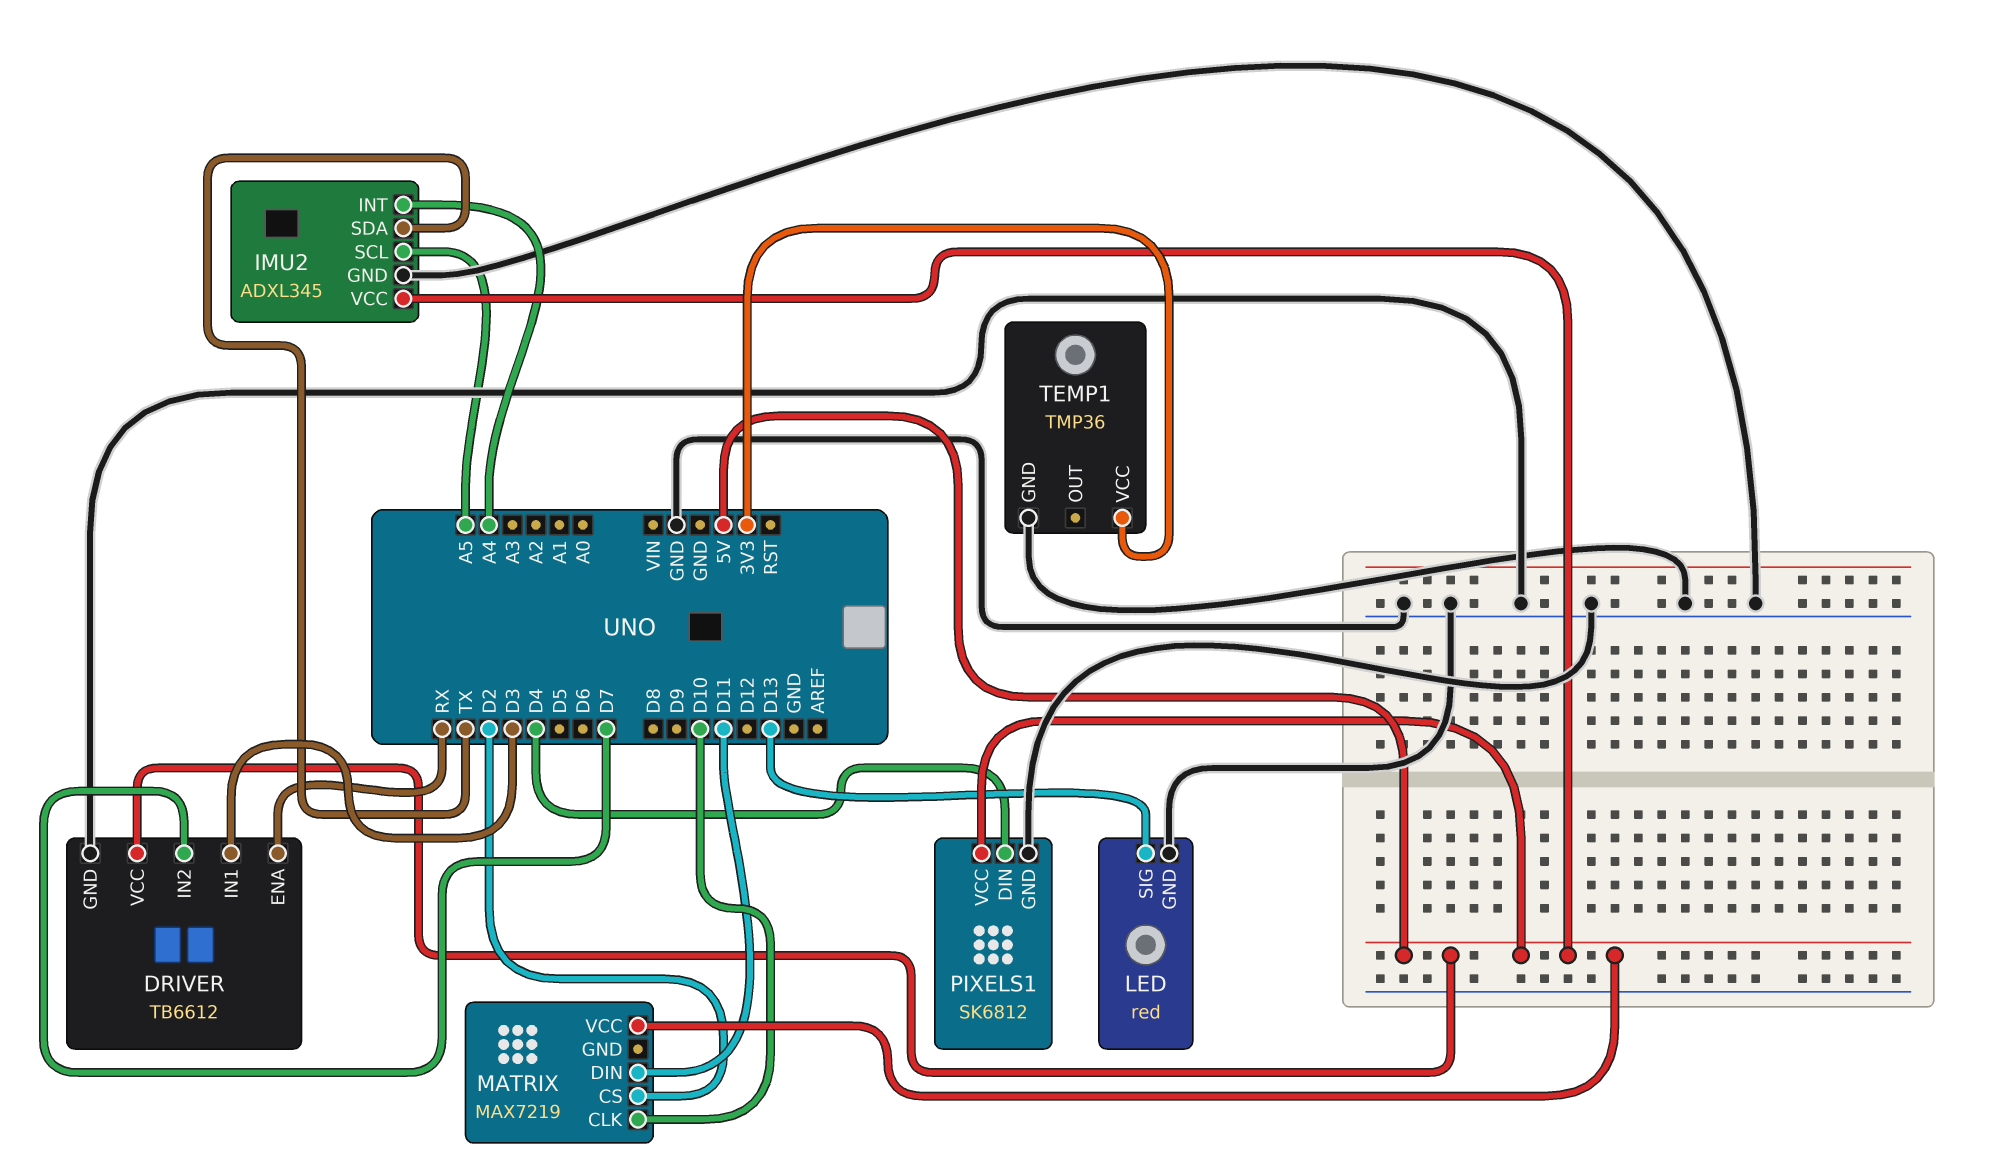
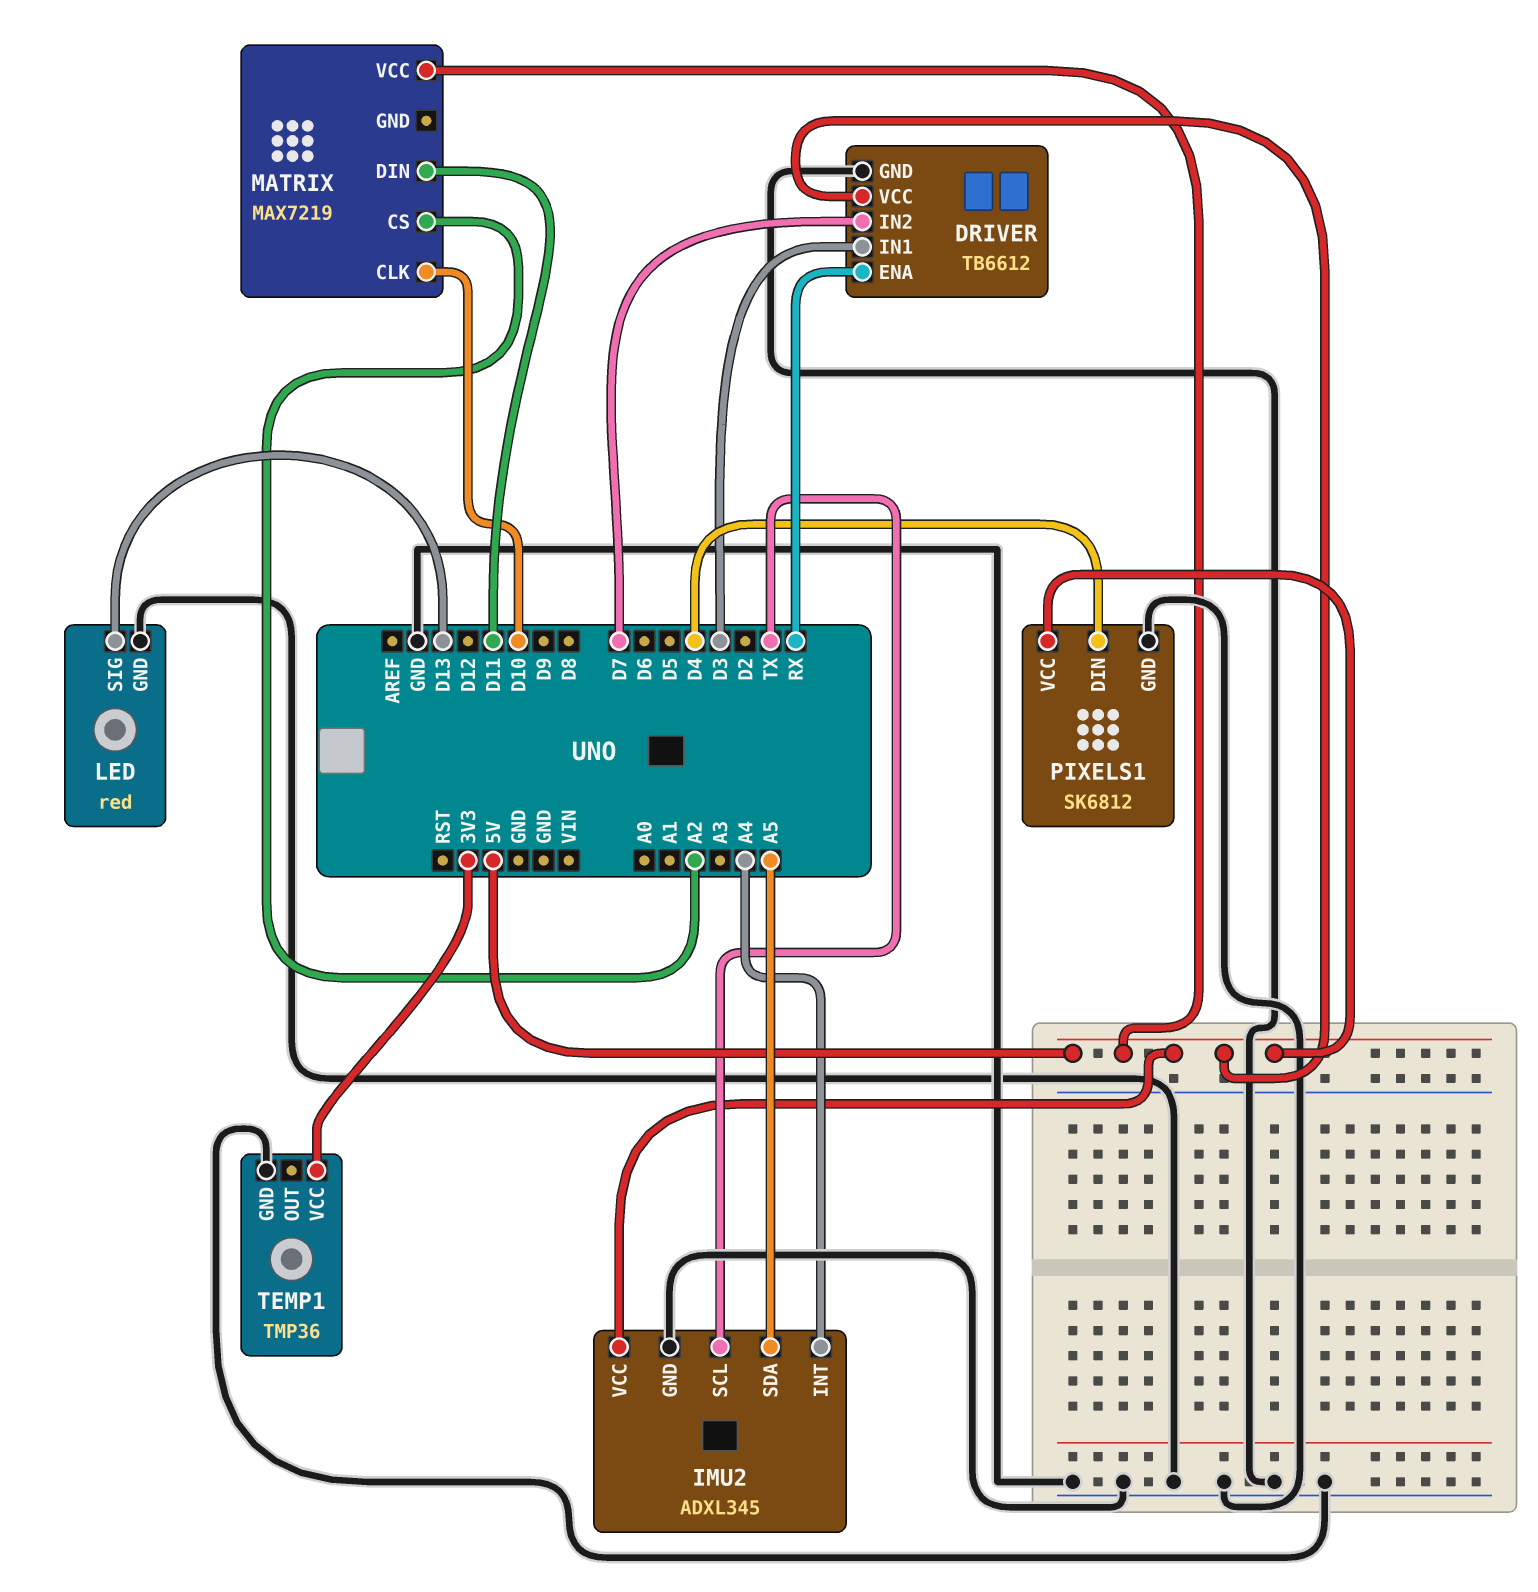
IMU2 pin SCL: A5 -> TX
IMU2 pin SDA: TX -> A5
MATRIX pin CS: D2 -> A2

